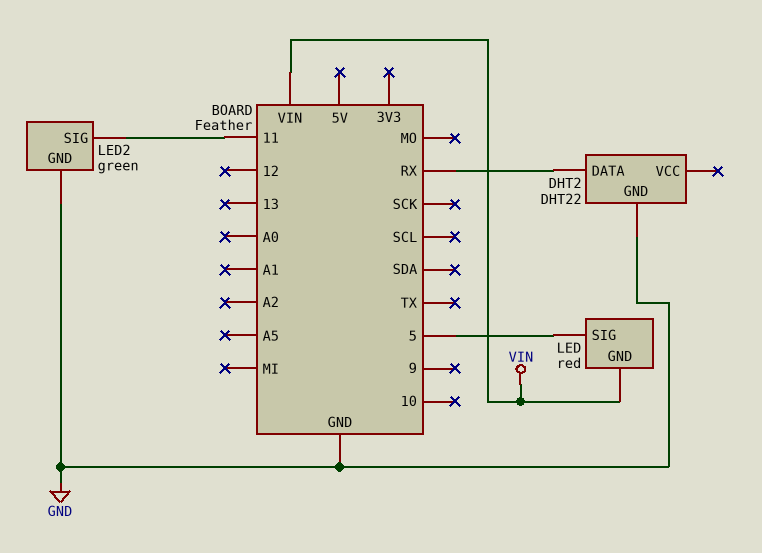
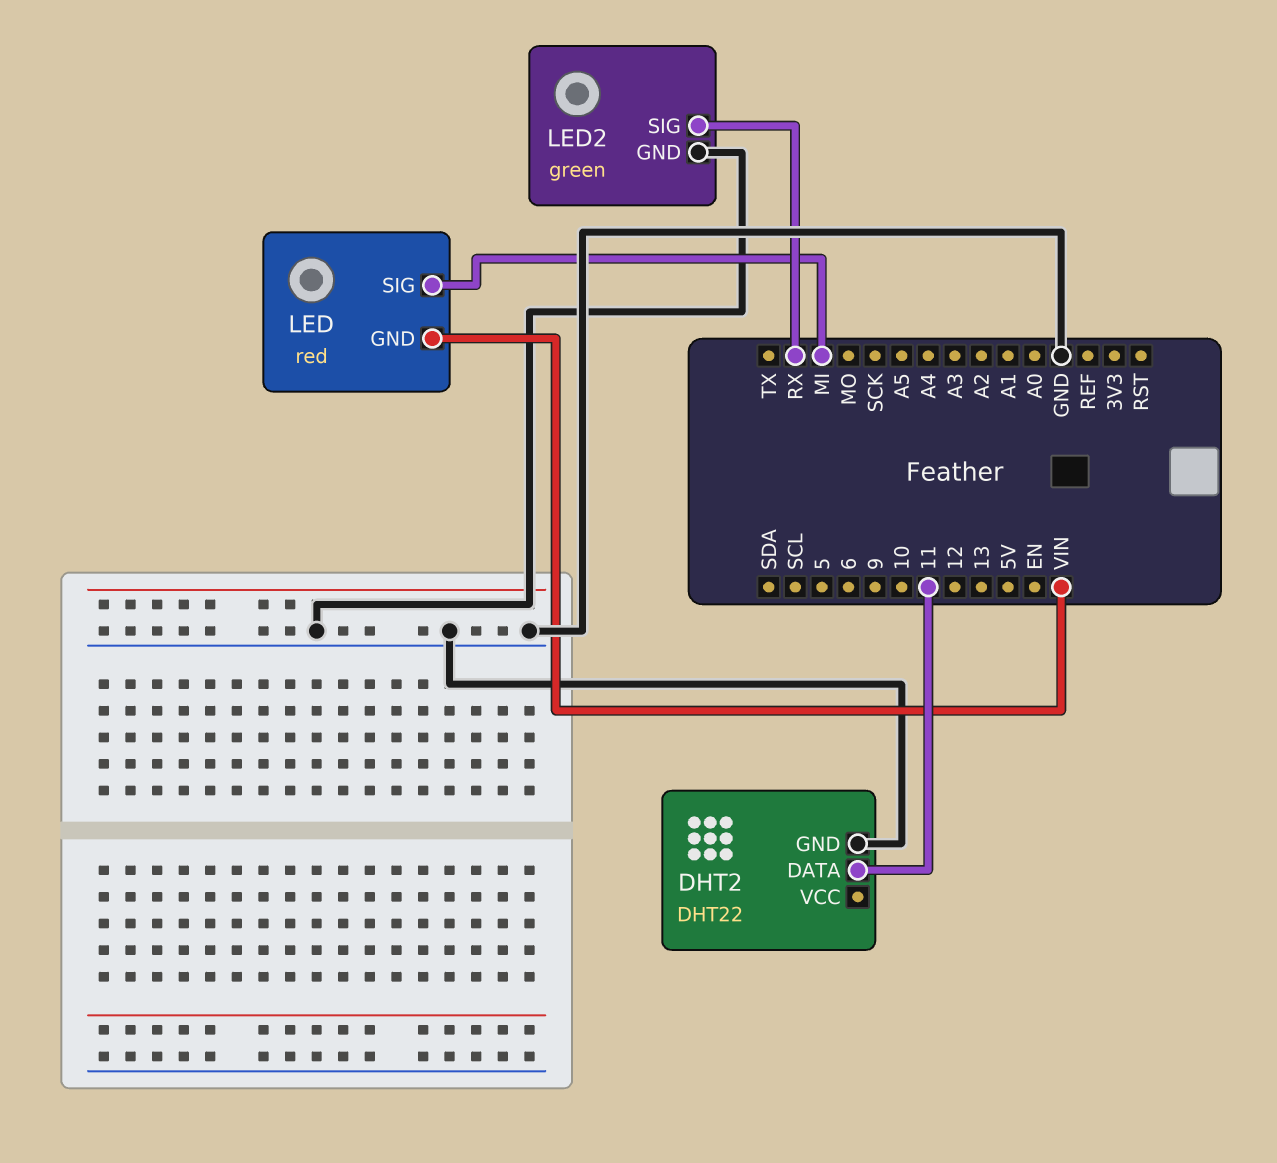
DHT2 pin DATA: RX -> 11
LED pin SIG: 5 -> MI
LED2 pin SIG: 11 -> RX

